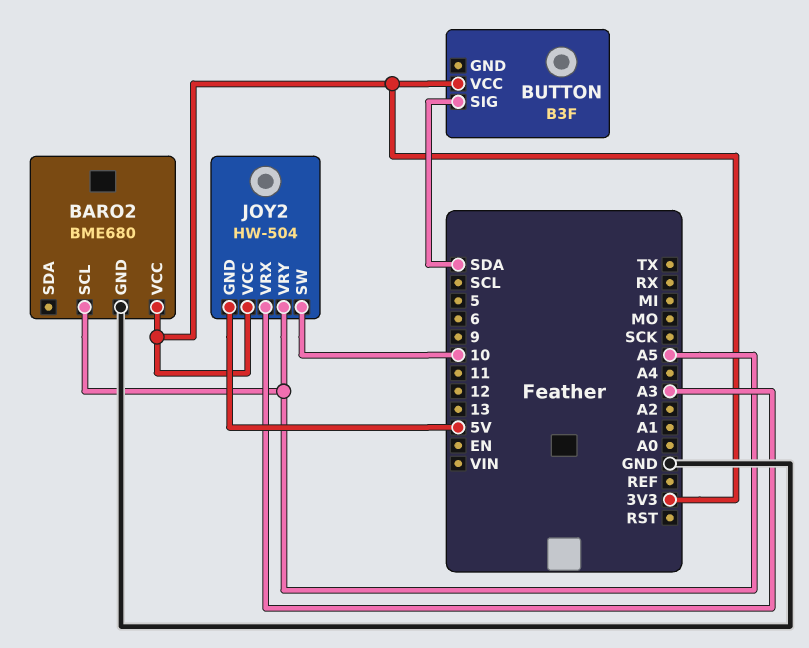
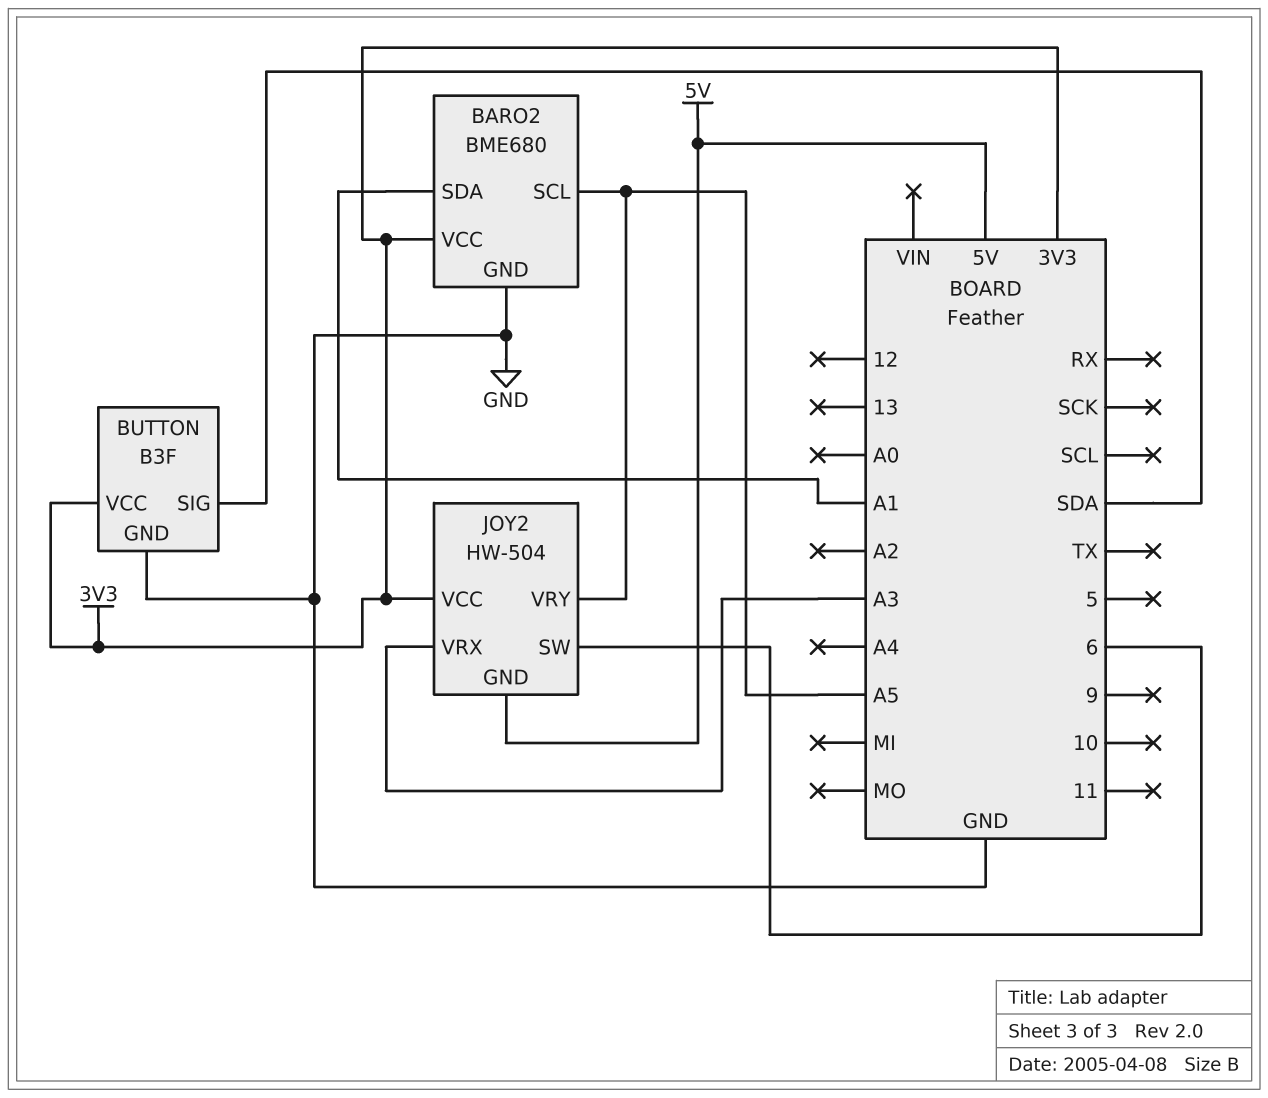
BARO2 pin SDA: none -> A1
BUTTON pin GND: none -> GND
JOY2 pin SW: 10 -> 6

